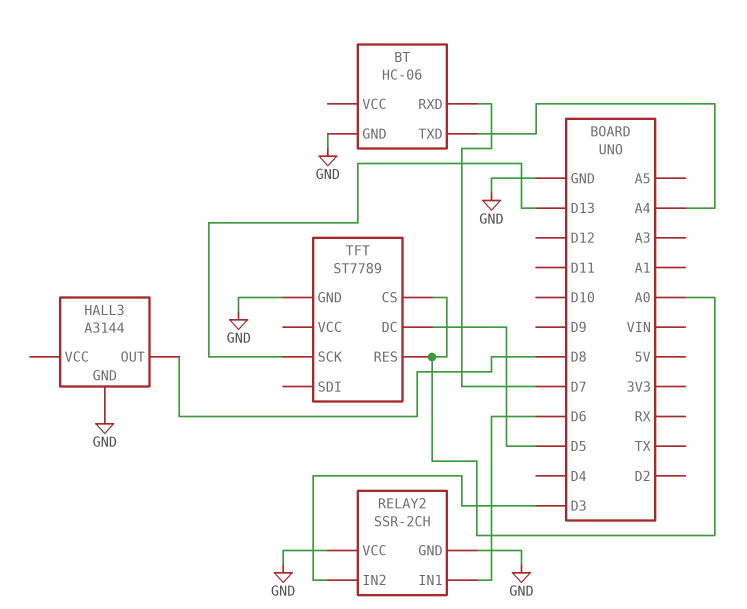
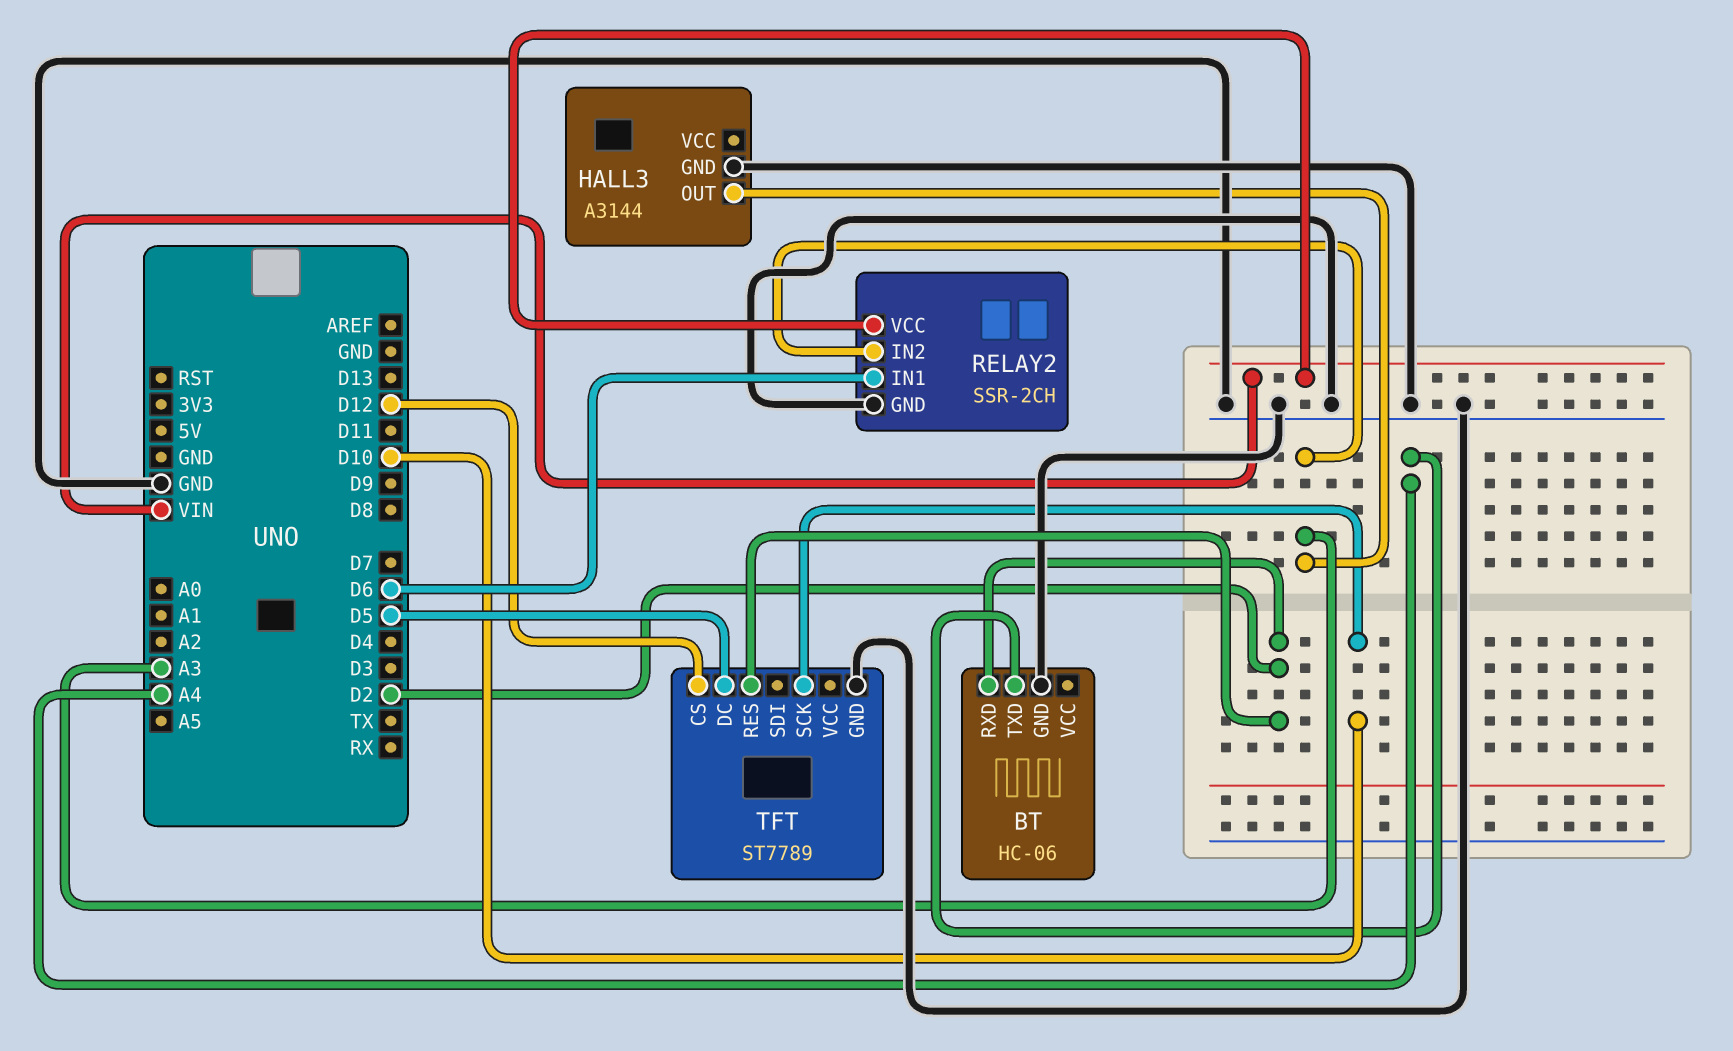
BT pin RXD: D7 -> D2
HALL3 pin OUT: D8 -> A3
RELAY2 pin IN2: D3 -> A3
RELAY2 pin VCC: GND -> VIN
TFT pin CS: A0 -> D12
TFT pin RES: A0 -> D2
TFT pin SCK: D13 -> D10

